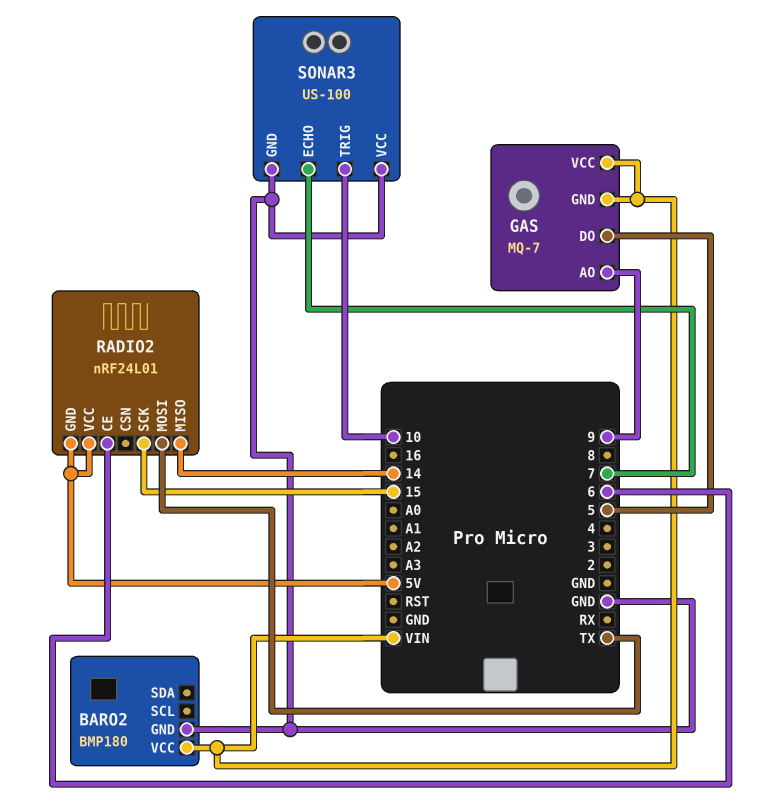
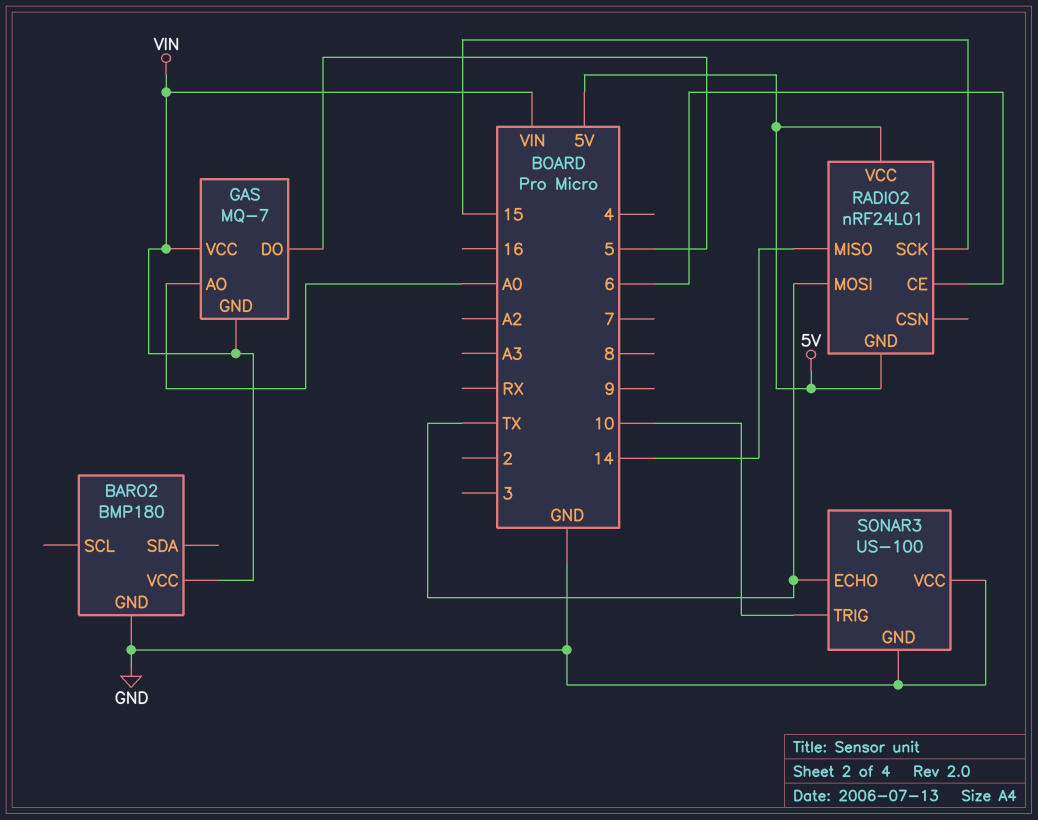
GAS pin AO: 9 -> A0
SONAR3 pin ECHO: 7 -> TX

